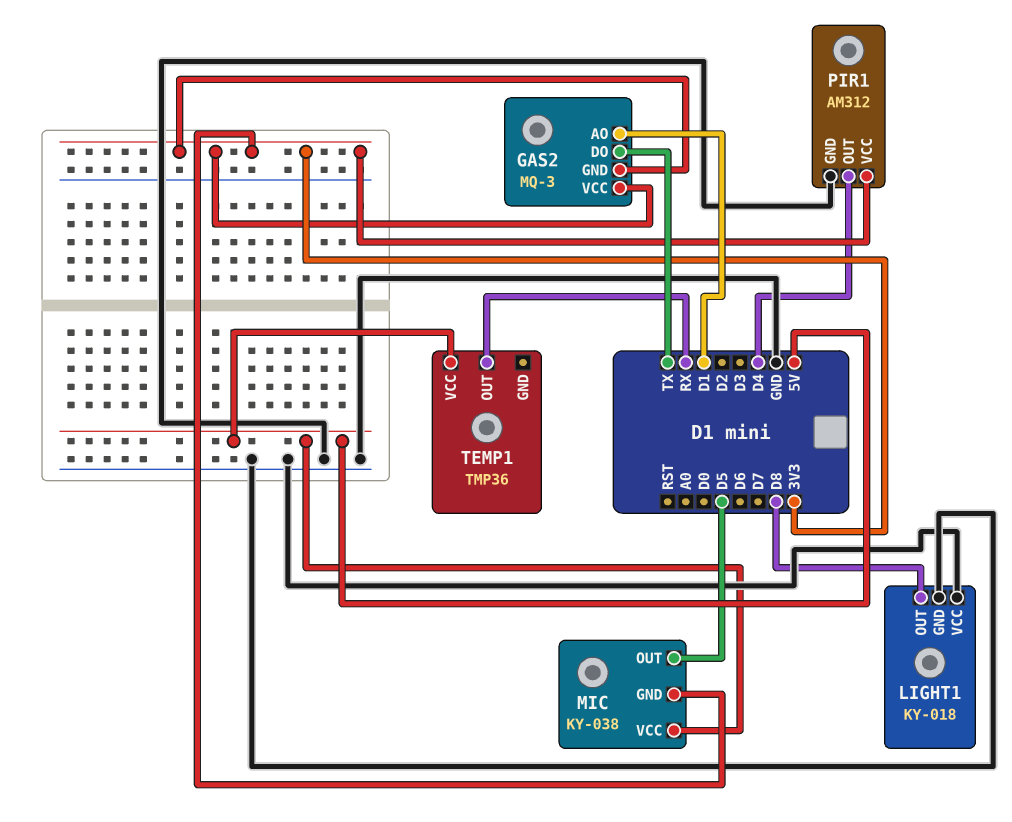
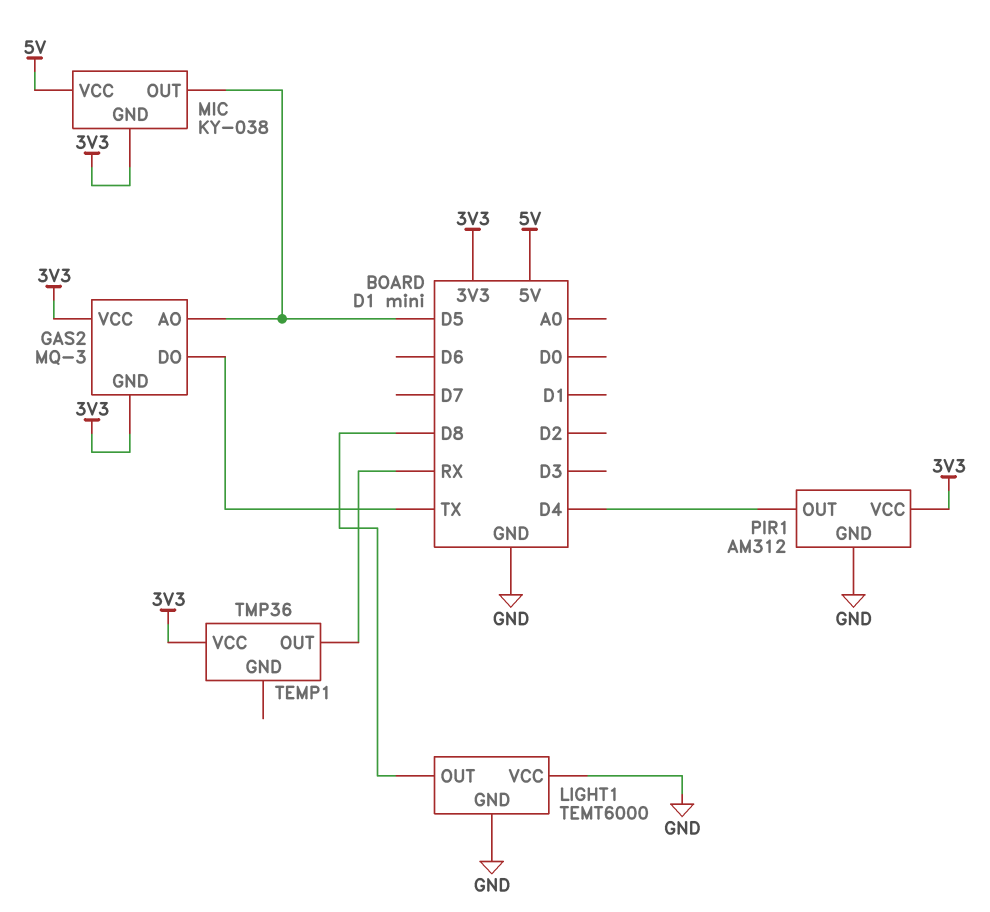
GAS2 pin AO: D1 -> D5
LIGHT1: KY-018 -> TEMT6000
TEMP1 pin VCC: 5V -> 3V3

